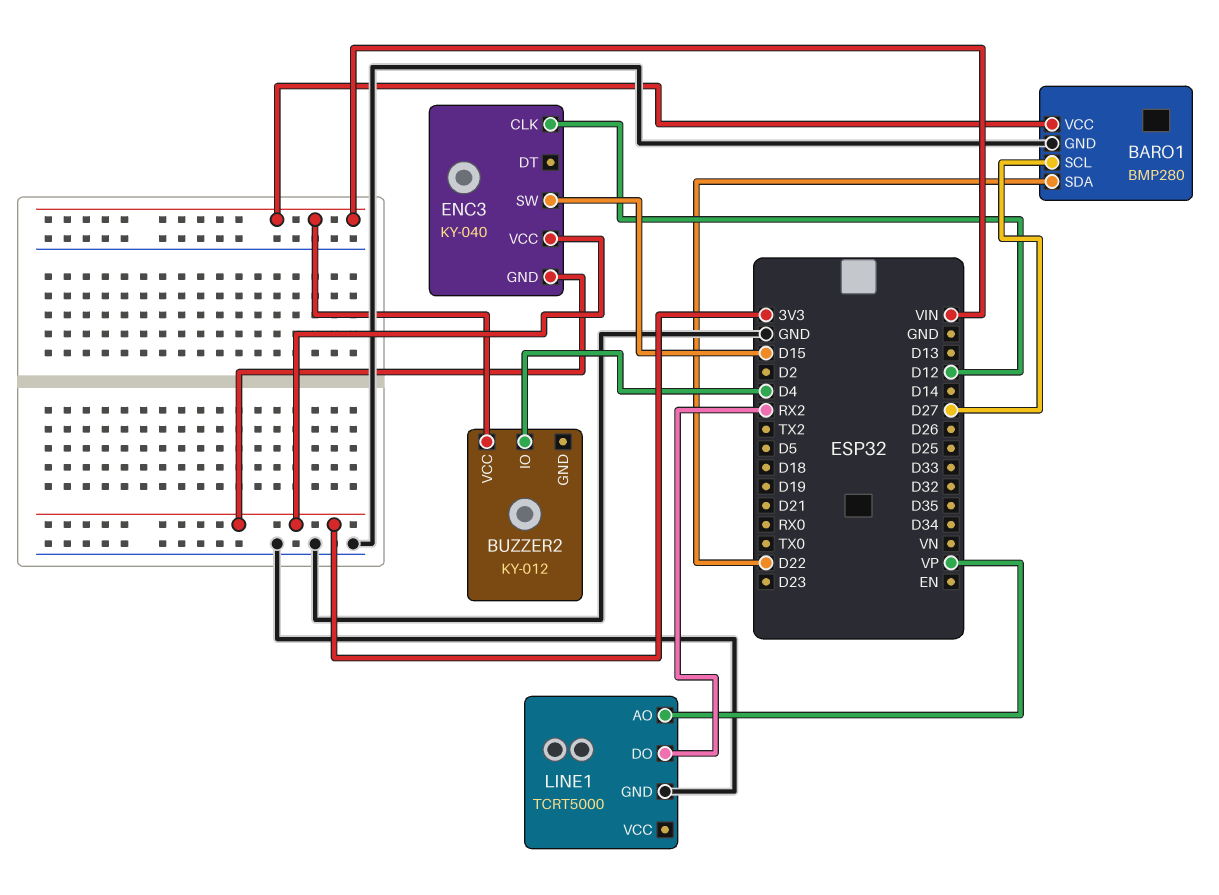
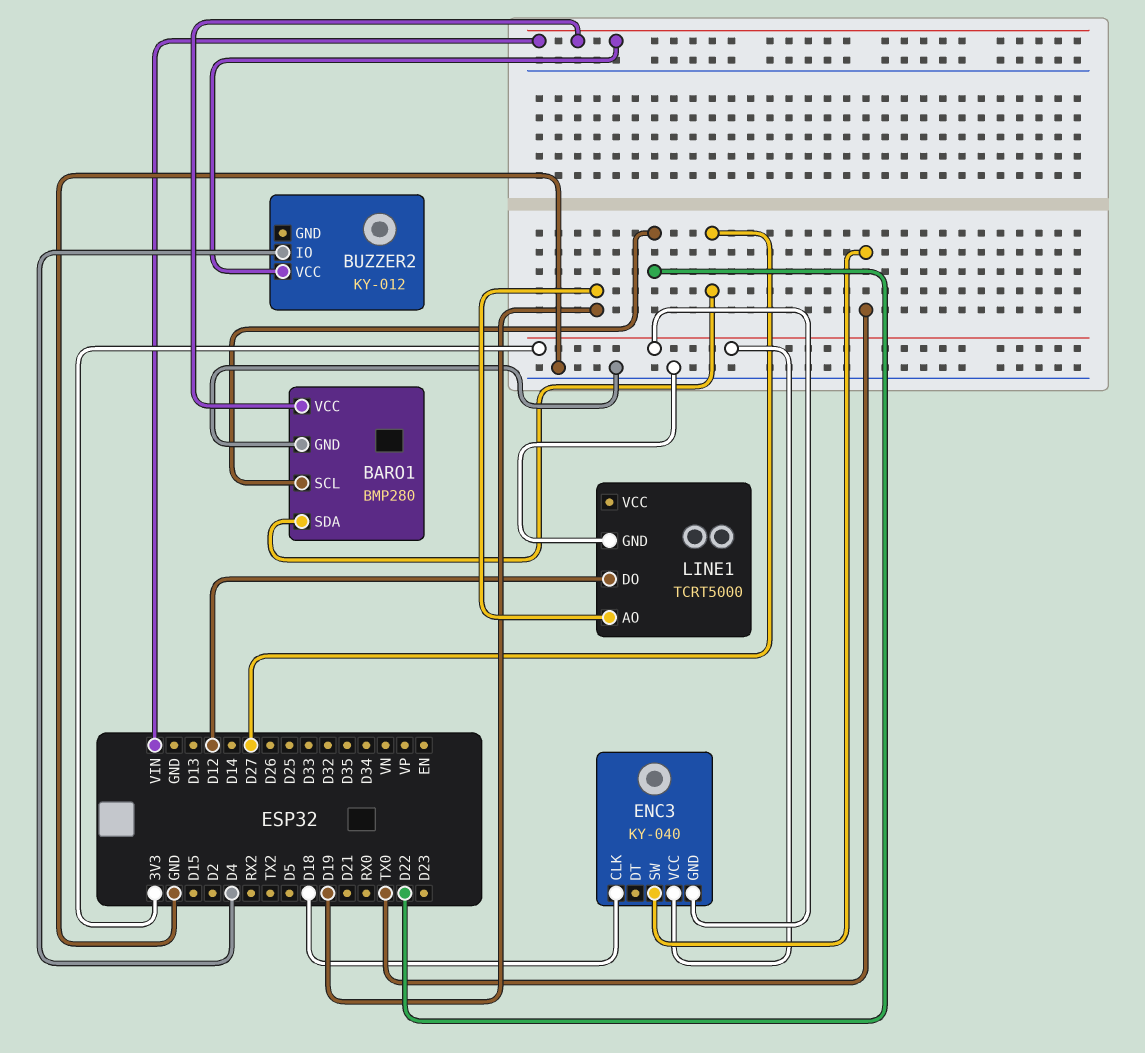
BARO1 pin SCL: D27 -> D22
BARO1 pin SDA: D22 -> D27
ENC3 pin CLK: D12 -> D18
ENC3 pin SW: D15 -> TX0
LINE1 pin AO: VP -> D19
LINE1 pin DO: RX2 -> D12

